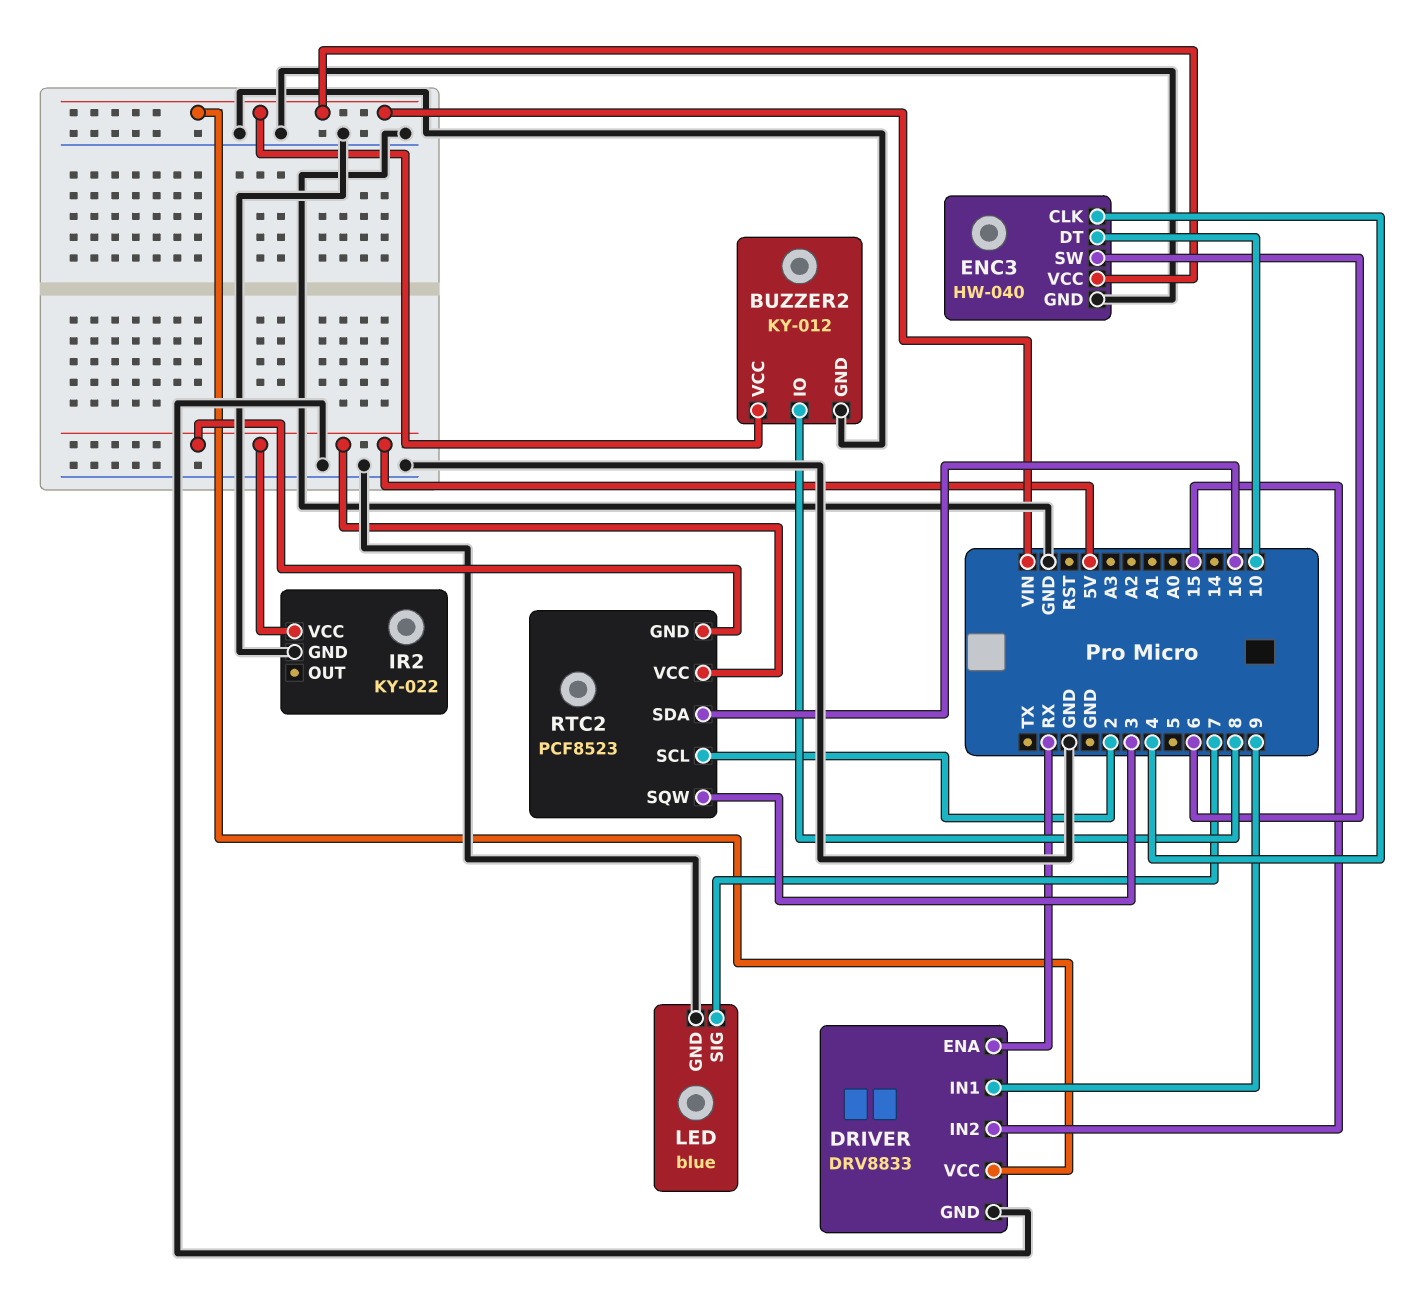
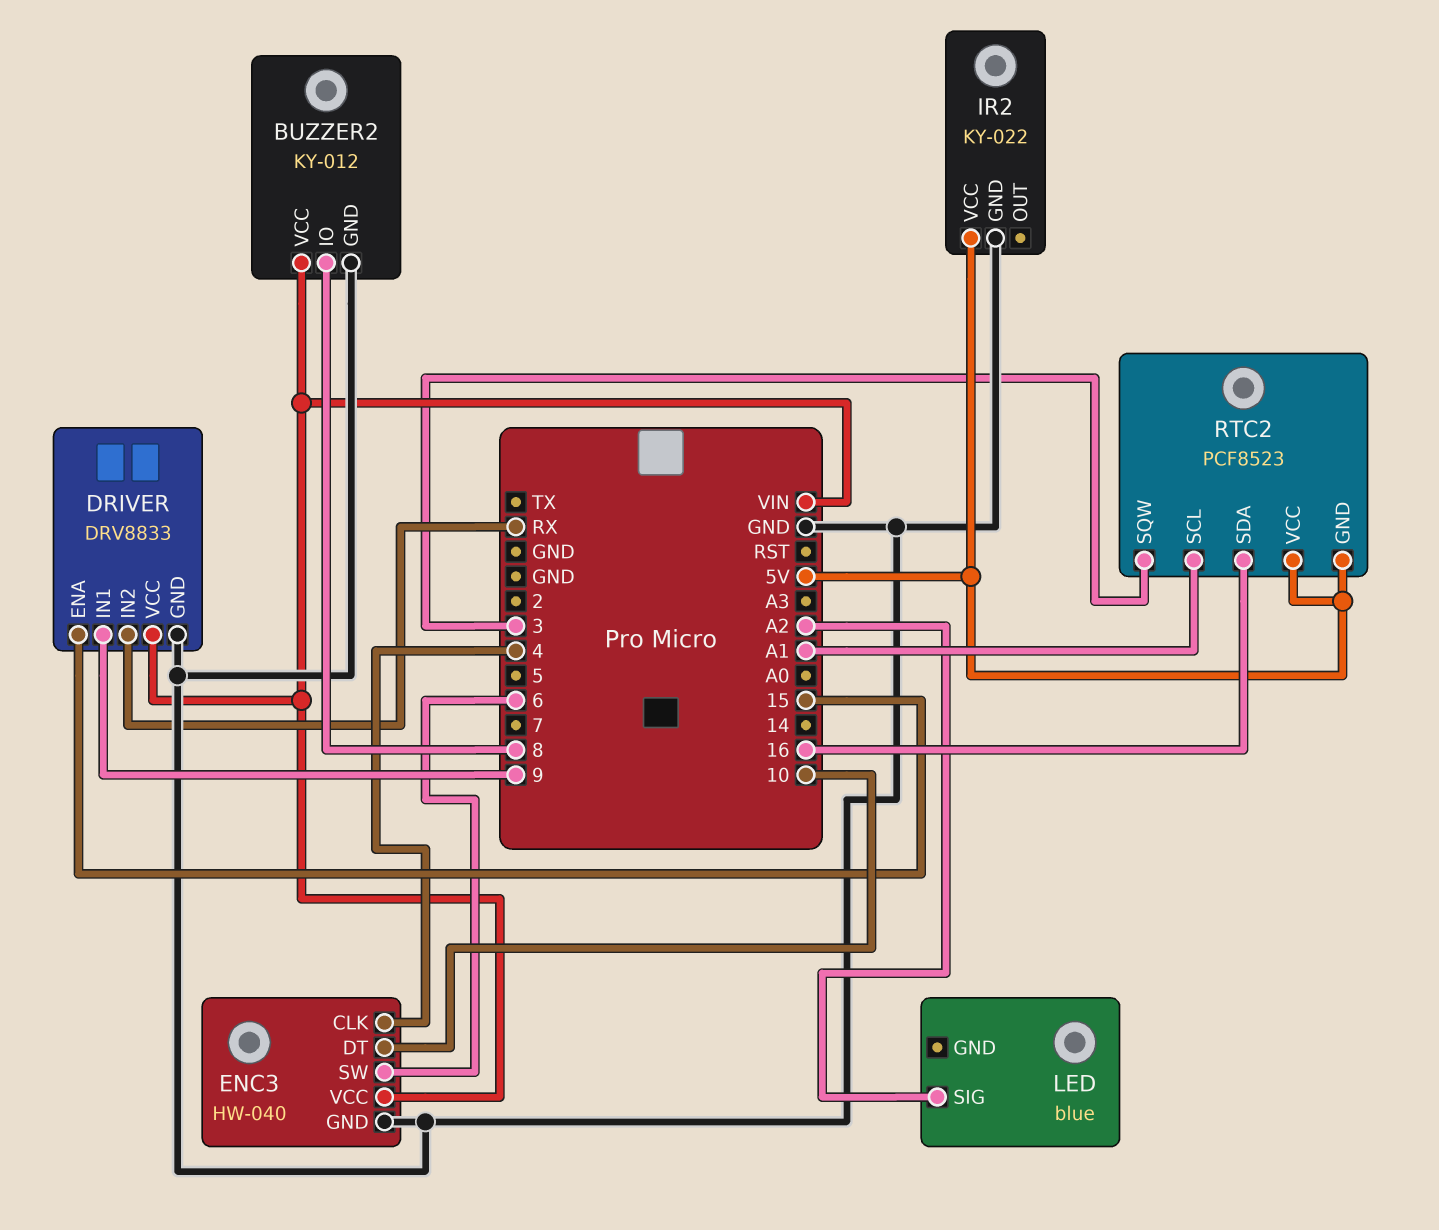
DRIVER pin ENA: RX -> 15
DRIVER pin IN2: 15 -> RX
LED pin GND: GND -> none
LED pin SIG: 7 -> A2
RTC2 pin SCL: 2 -> A1

